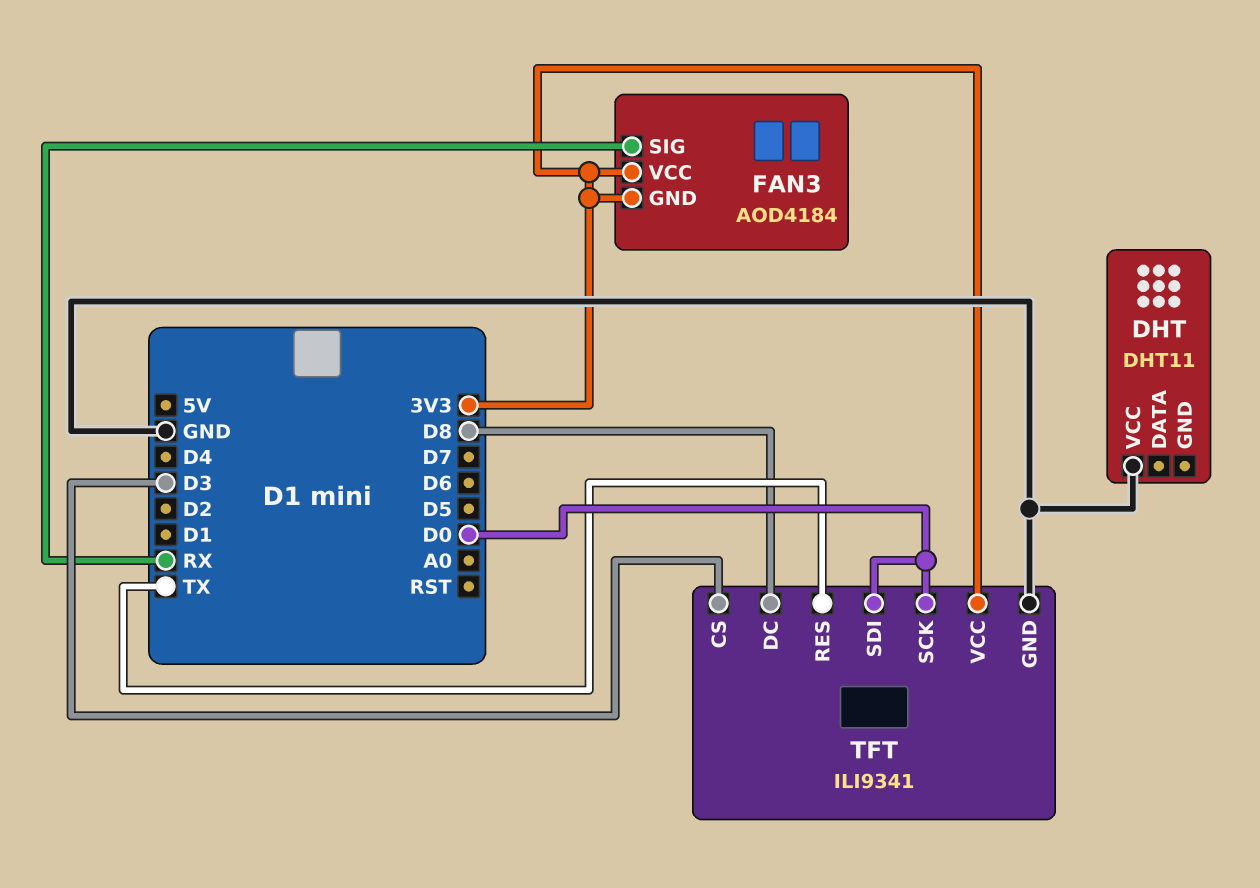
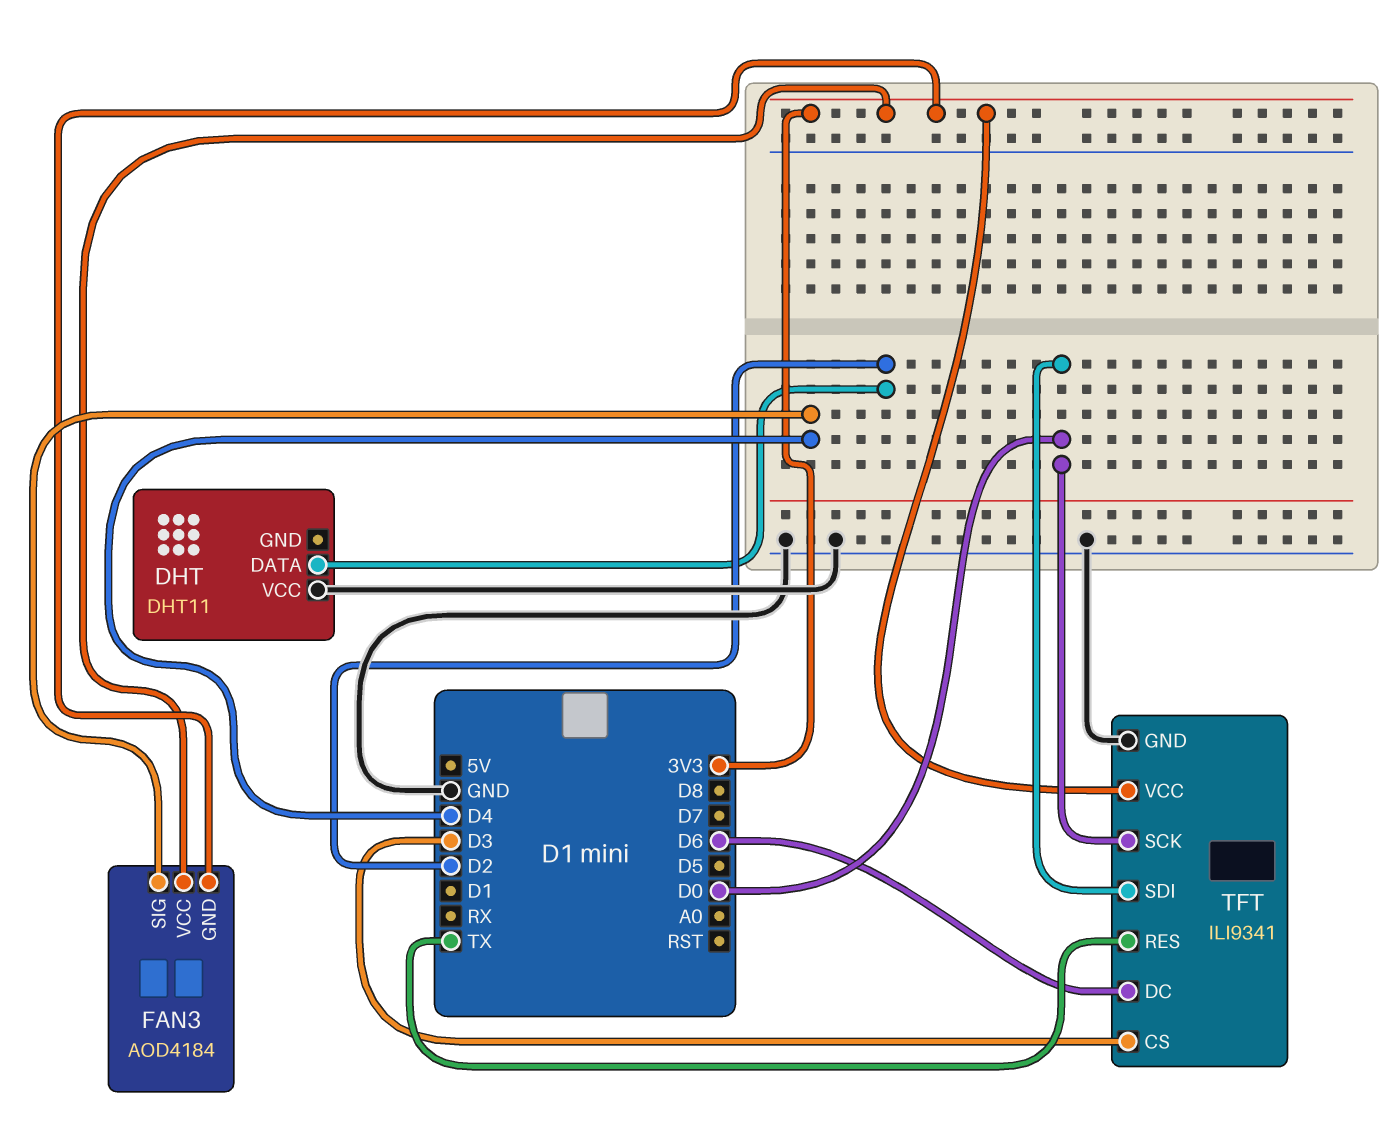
DHT pin DATA: none -> D2
FAN3 pin SIG: RX -> D4
TFT pin DC: D8 -> D6

